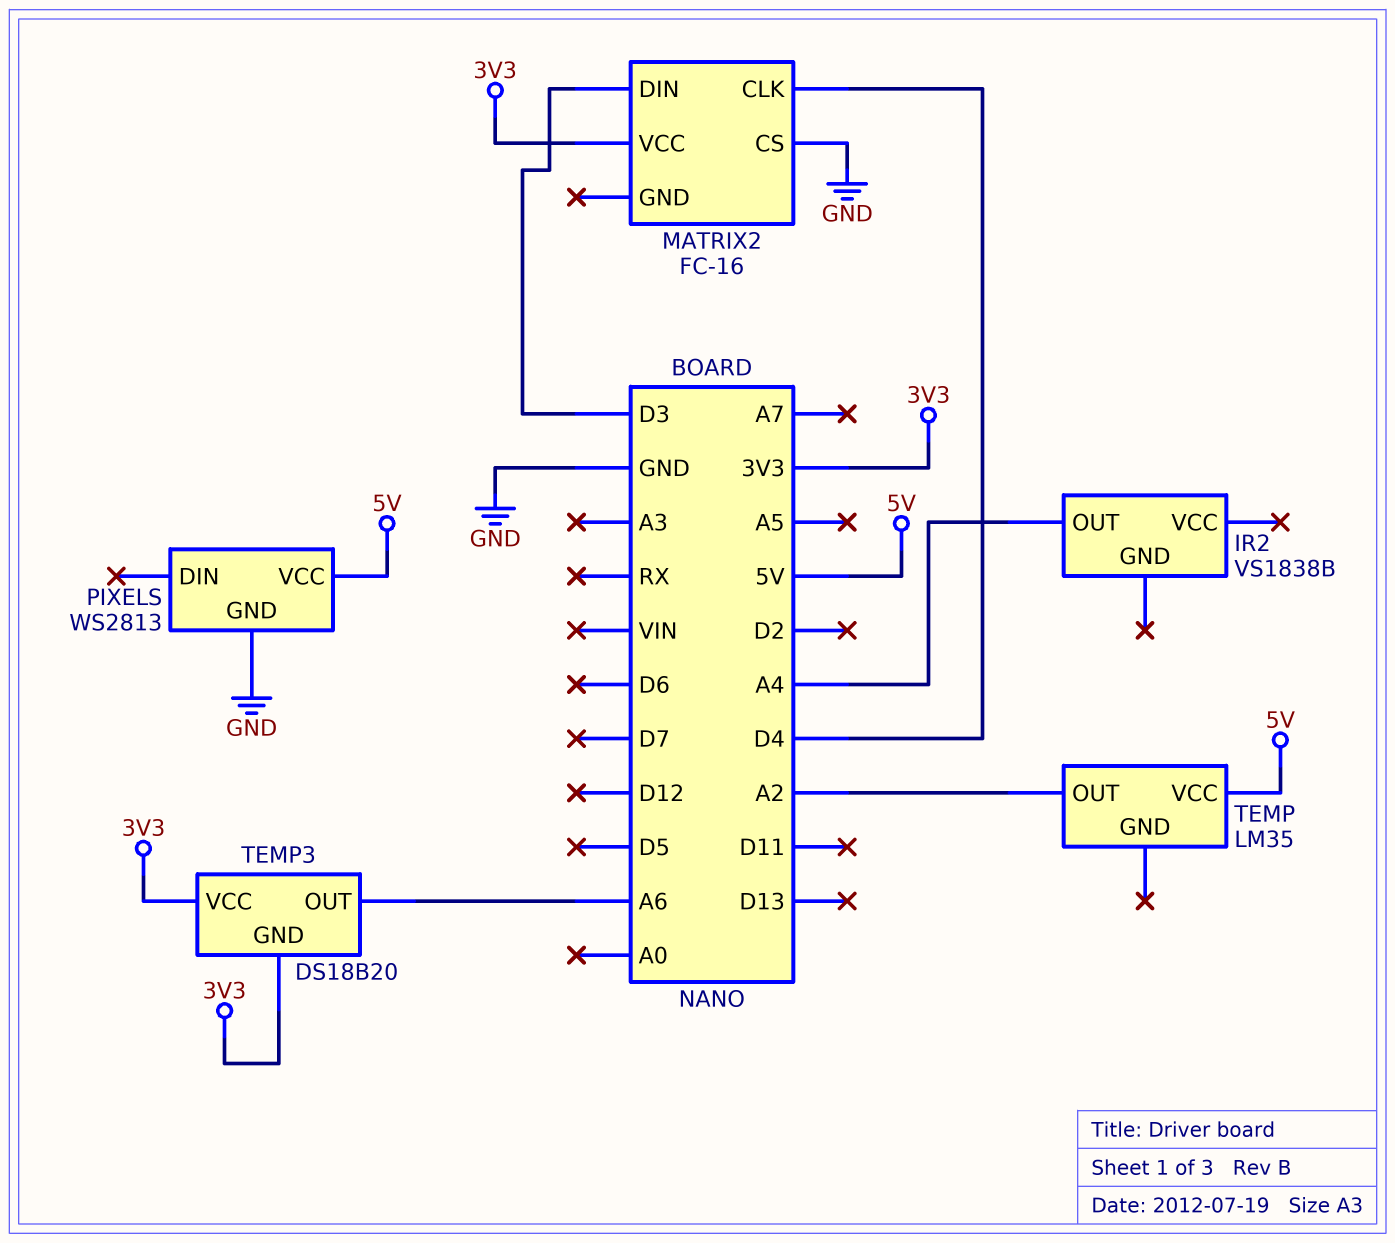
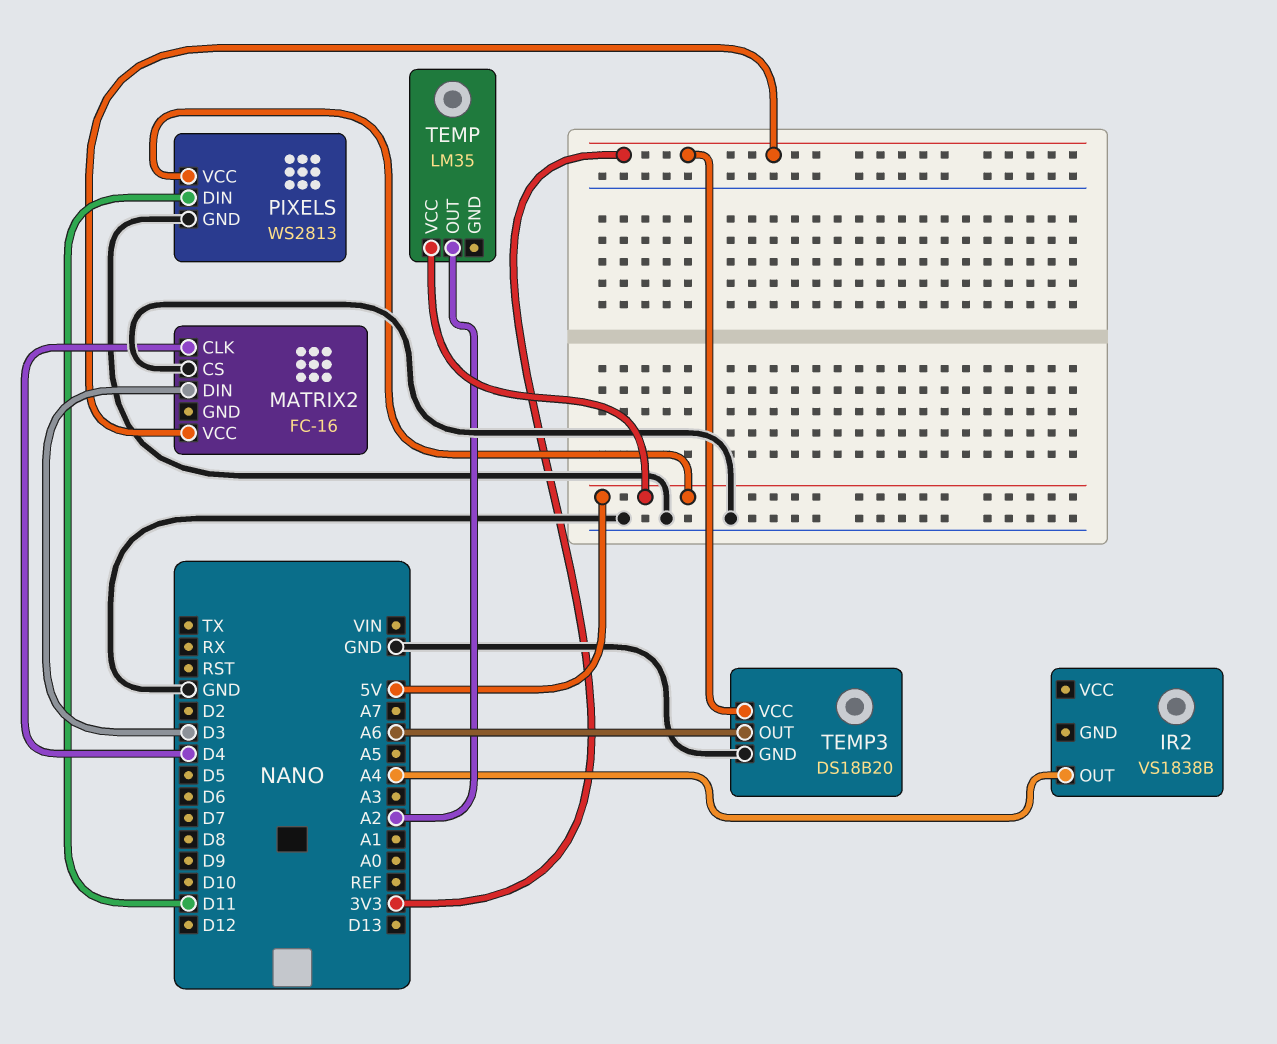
PIXELS pin DIN: none -> D11
TEMP3 pin GND: 3V3 -> GND

